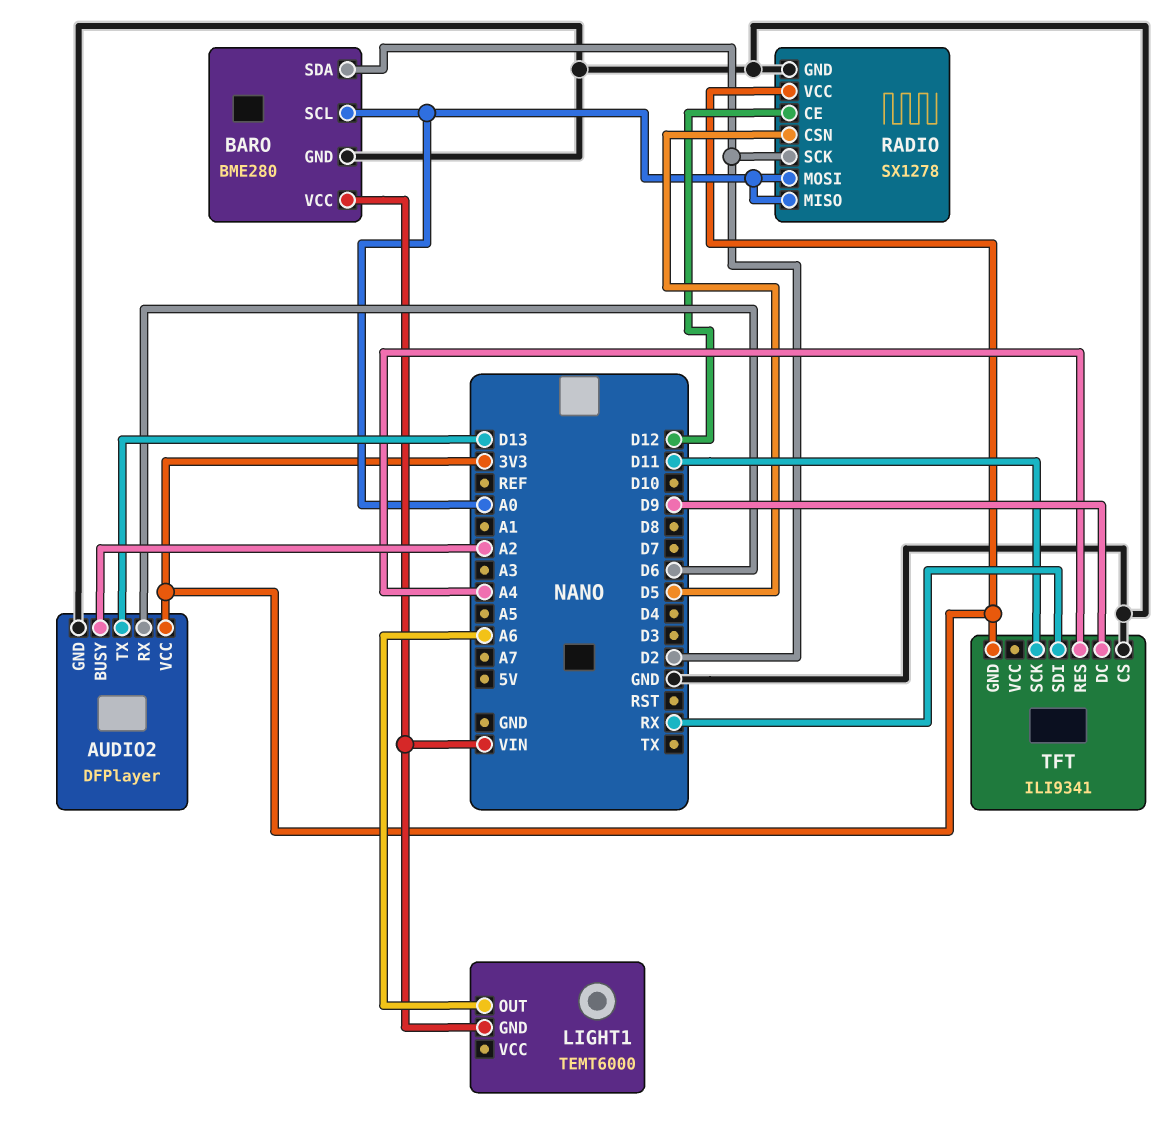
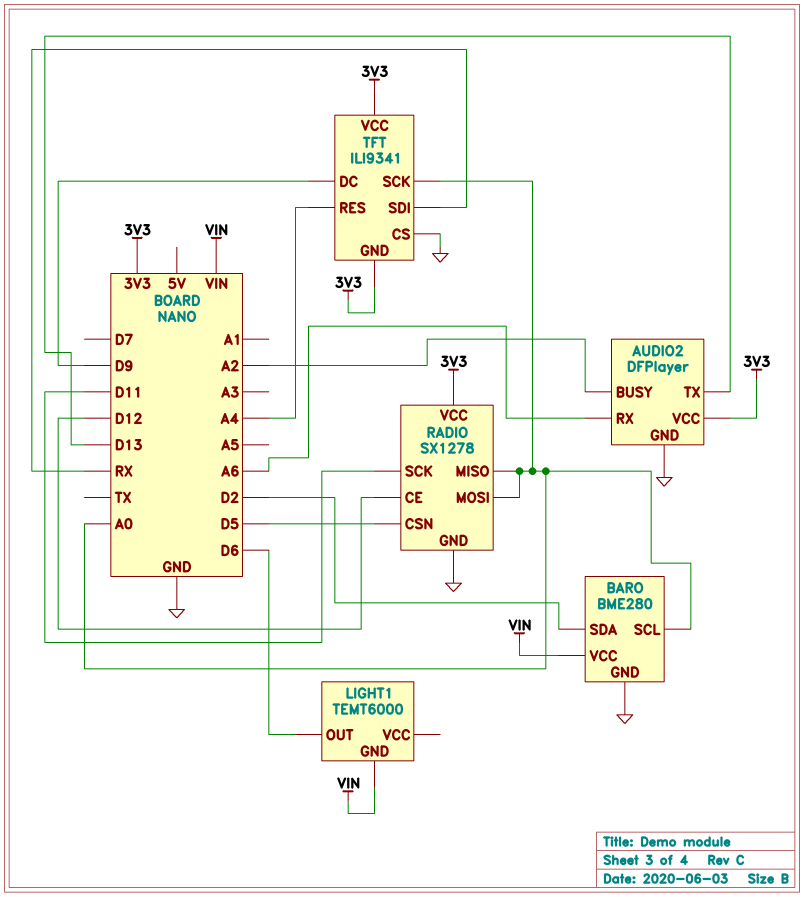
AUDIO2 pin RX: D6 -> A6
LIGHT1 pin OUT: A6 -> D6
RADIO pin SCK: D2 -> D11
TFT pin SCK: D11 -> A0
TFT pin VCC: none -> 3V3

